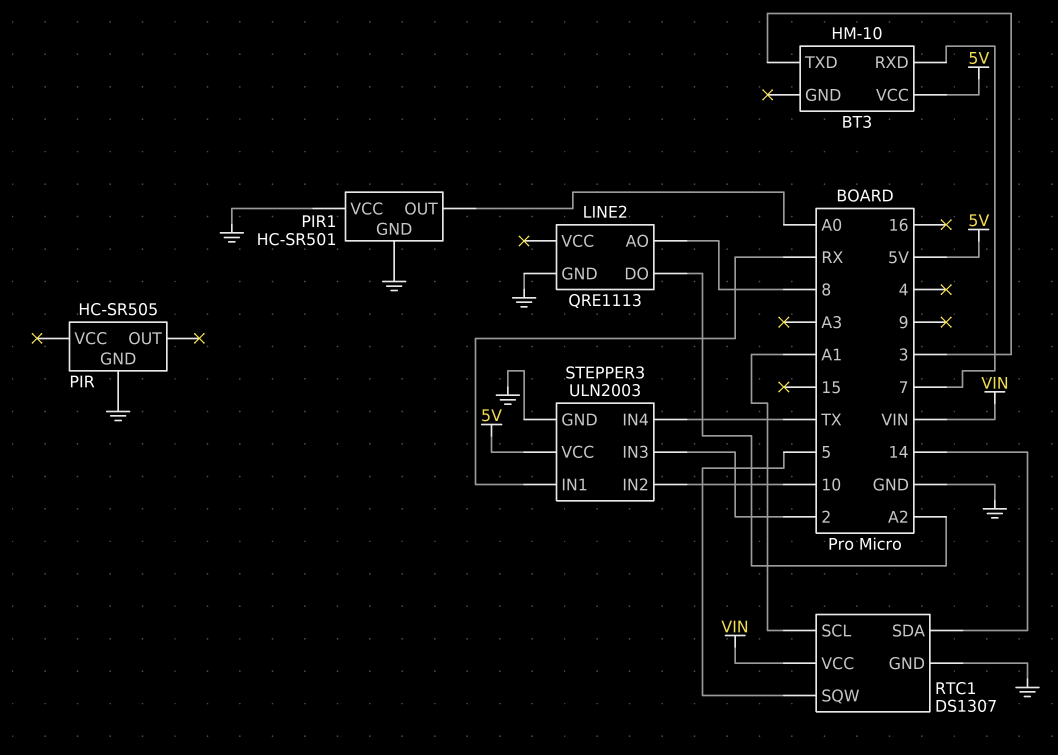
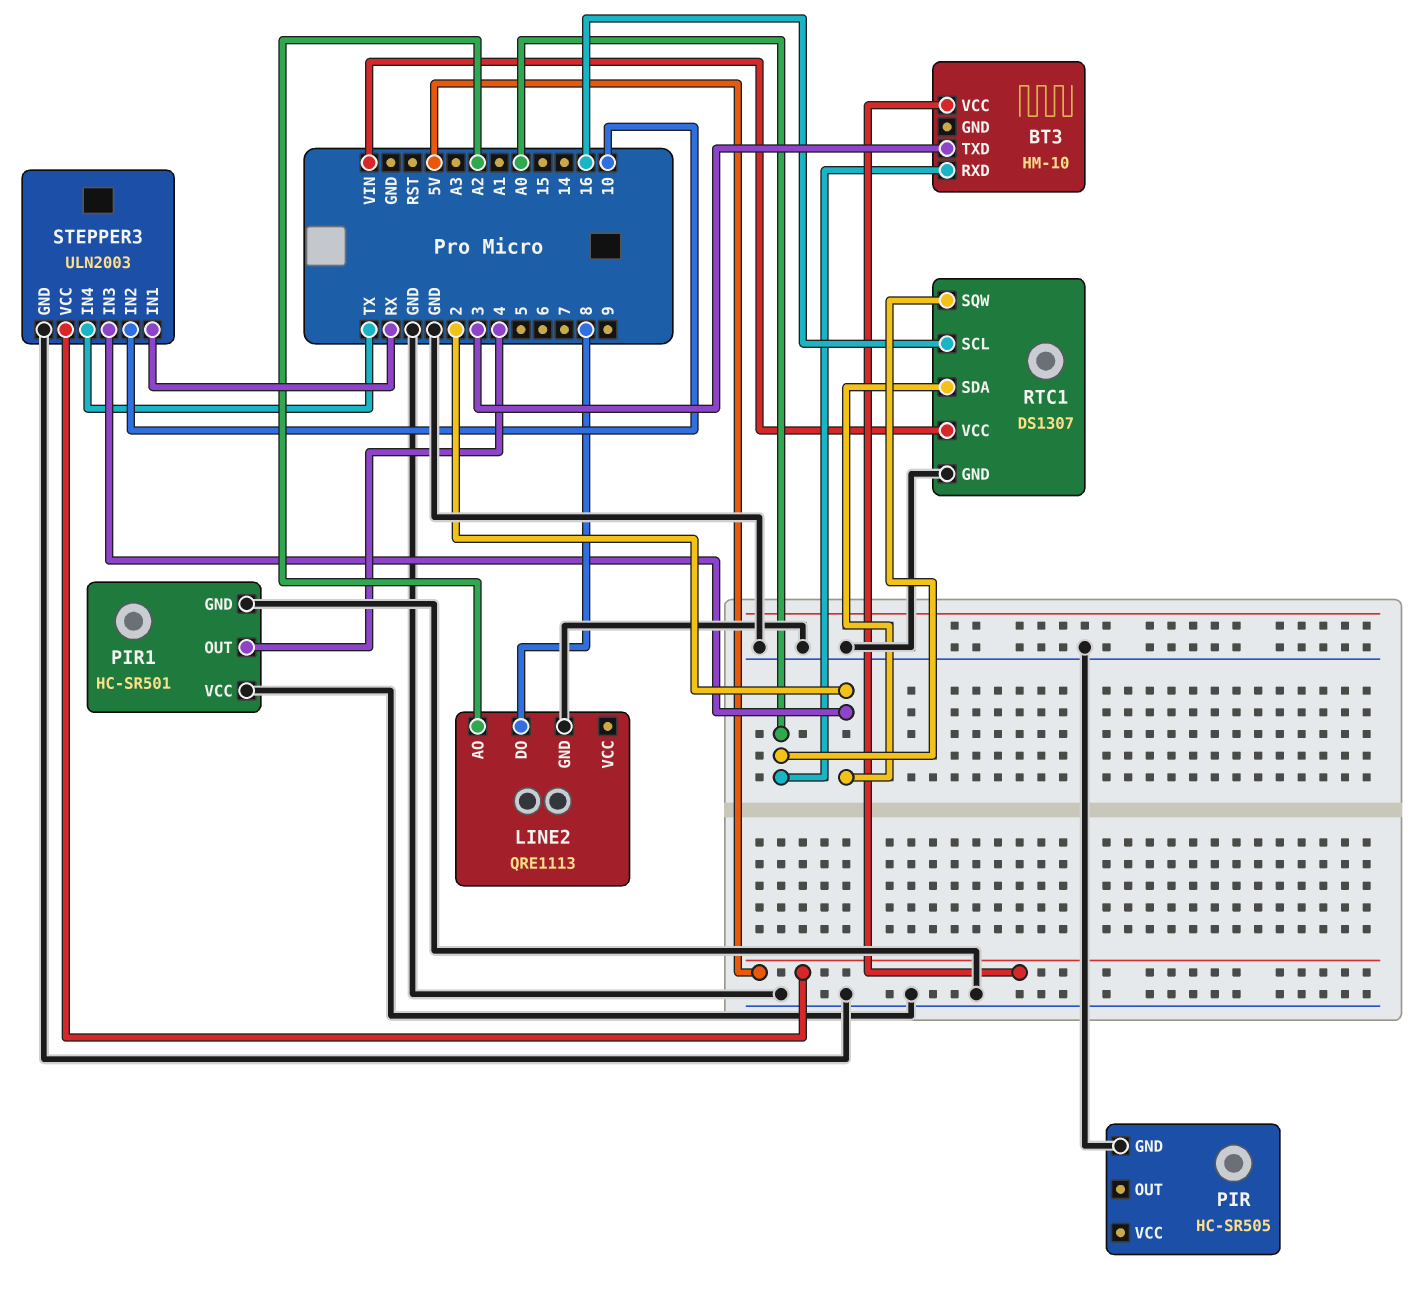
BT3 pin RXD: 7 -> A0
LINE2 pin AO: 8 -> A2
LINE2 pin DO: A2 -> 8
PIR1 pin OUT: A0 -> 4
RTC1 pin SCL: A1 -> 16
RTC1 pin SDA: 14 -> 2
RTC1 pin SQW: 5 -> A0

